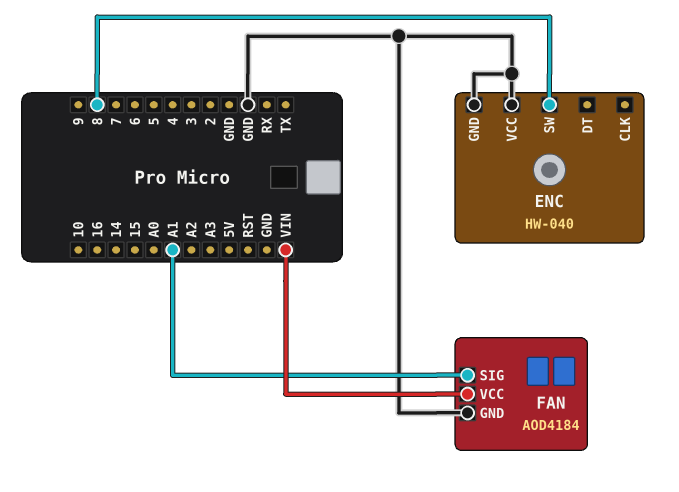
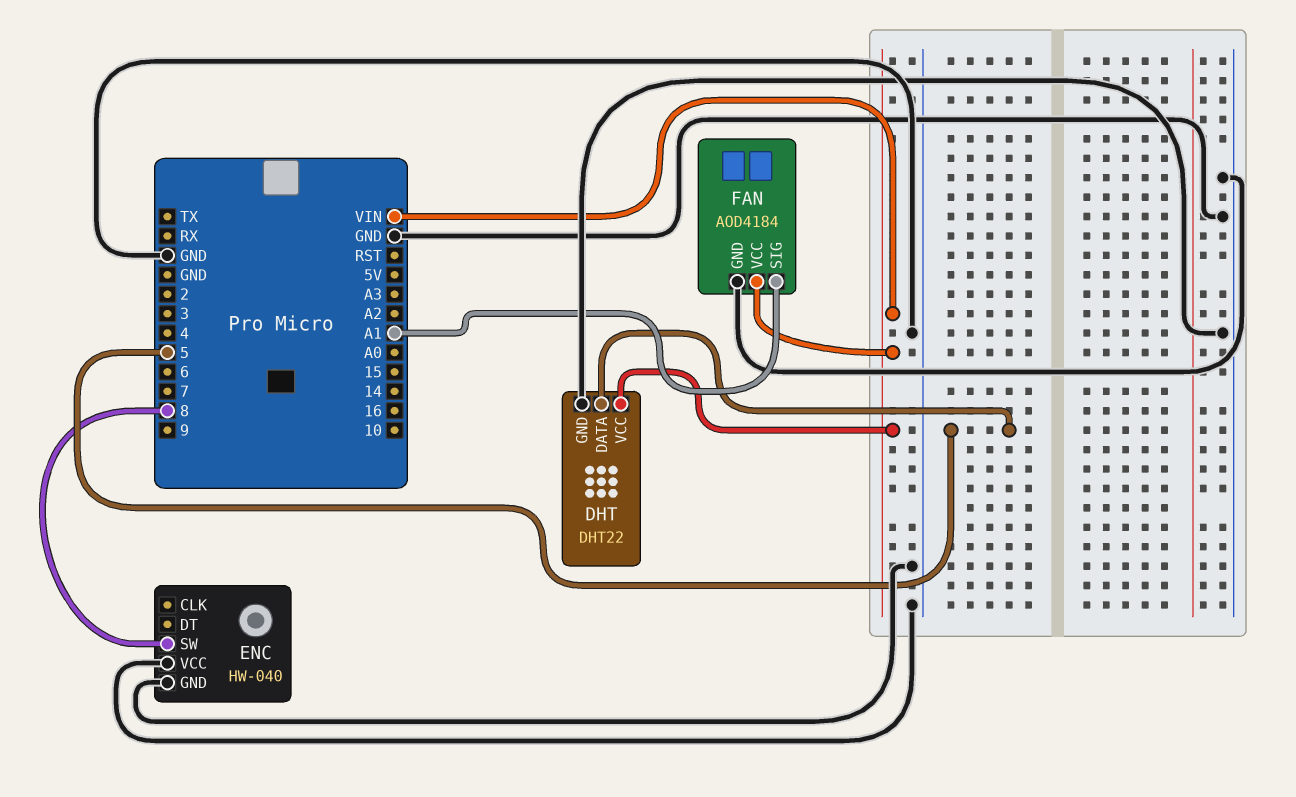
DHT: none -> DHT22
DHT pin DATA: none -> 5
DHT pin GND: none -> GND
DHT pin VCC: none -> VIN

